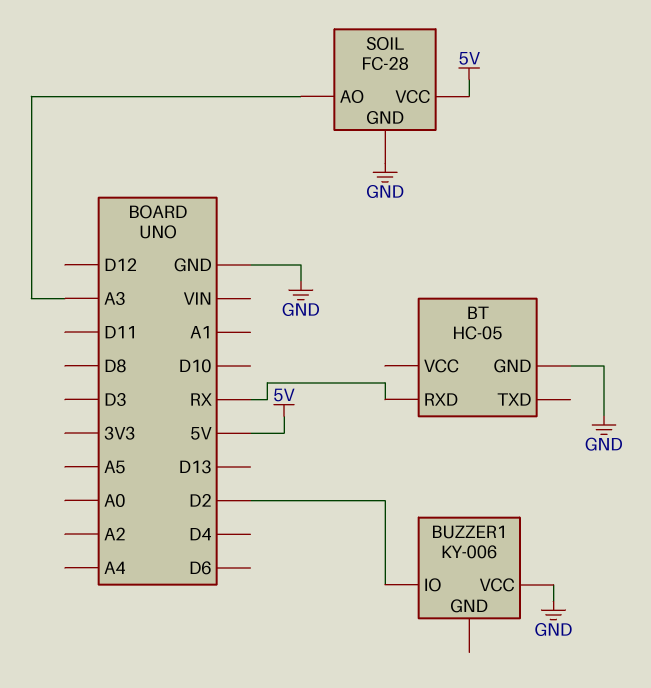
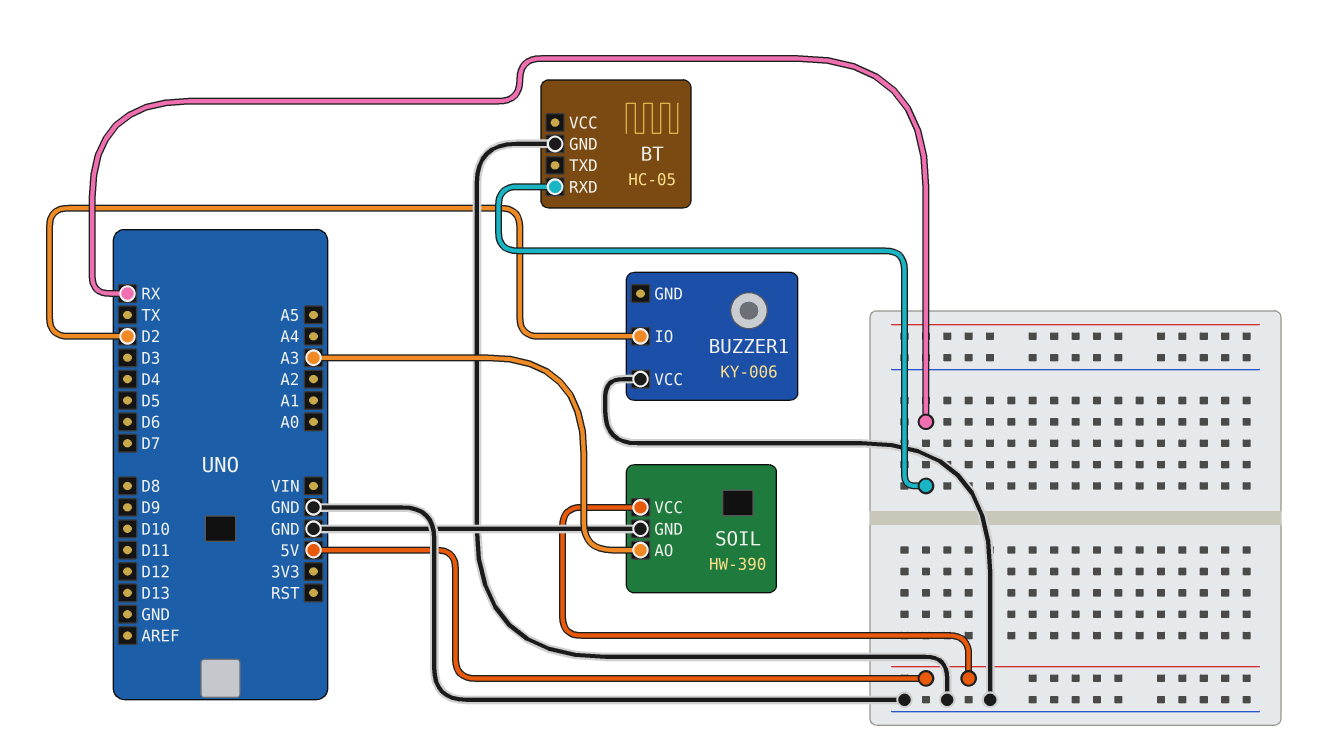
SOIL: FC-28 -> HW-390

